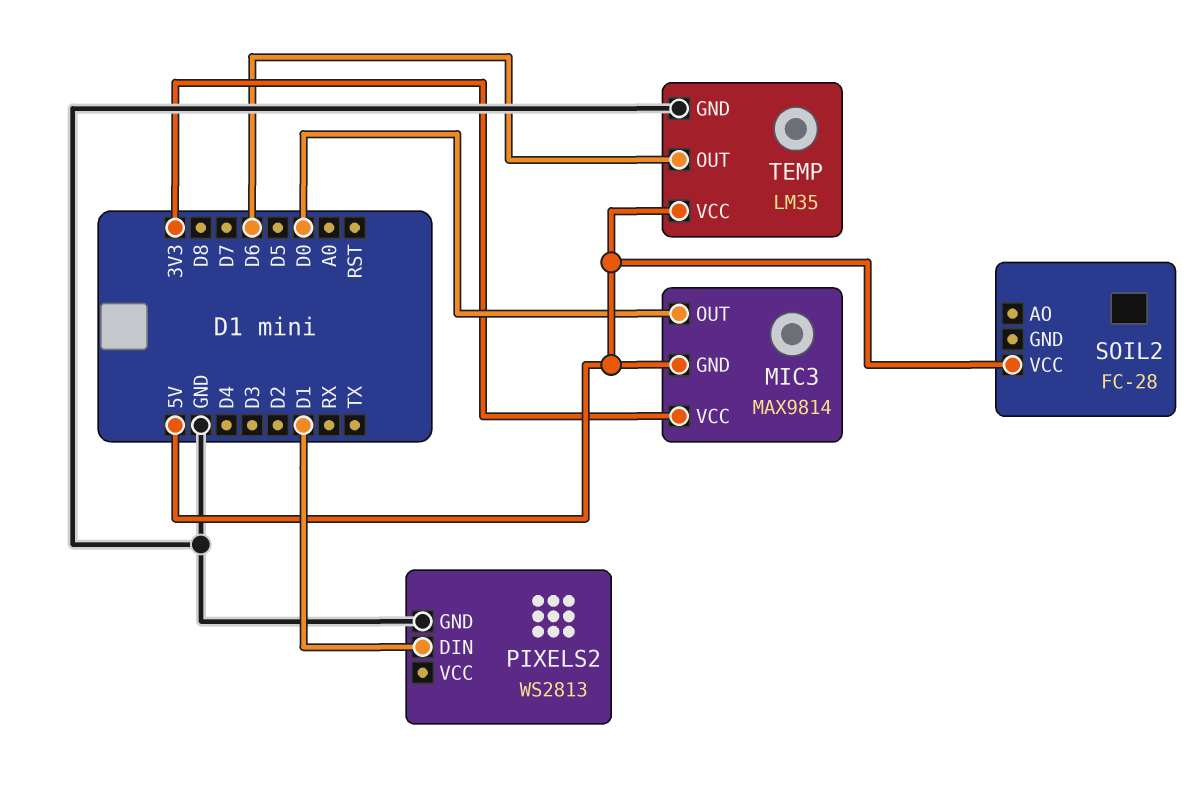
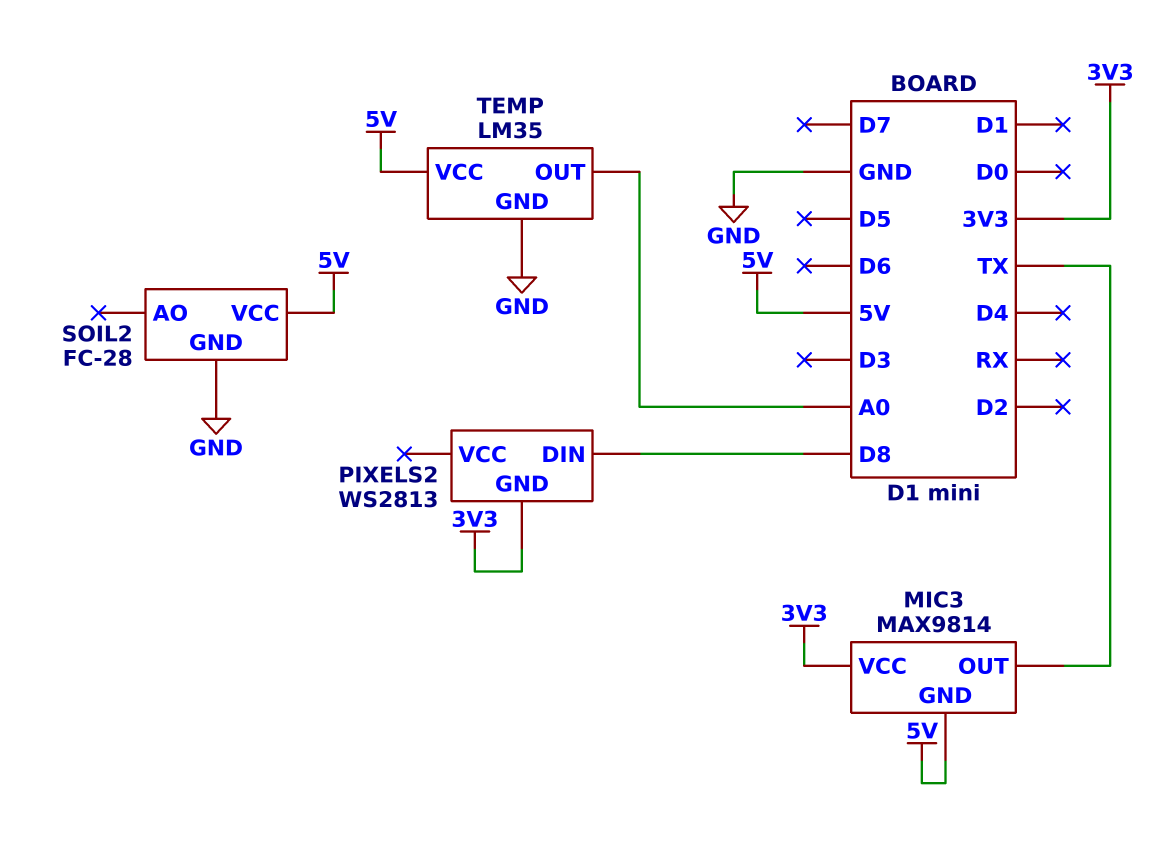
MIC3 pin OUT: D0 -> TX
PIXELS2 pin DIN: D1 -> D8
PIXELS2 pin GND: GND -> 3V3
SOIL2 pin GND: none -> GND
TEMP pin OUT: D6 -> A0

